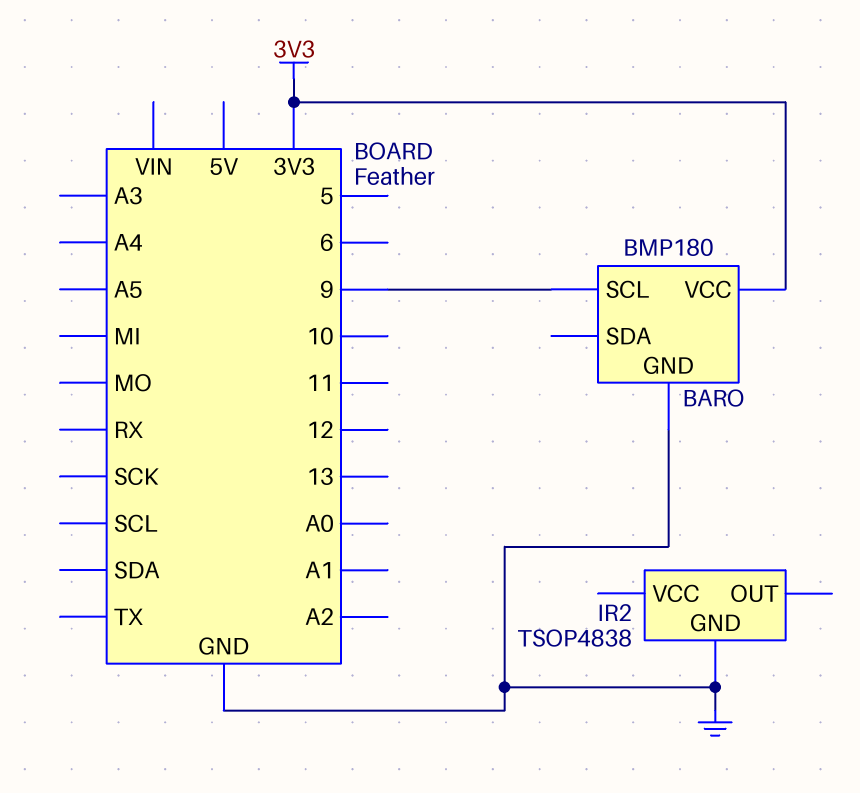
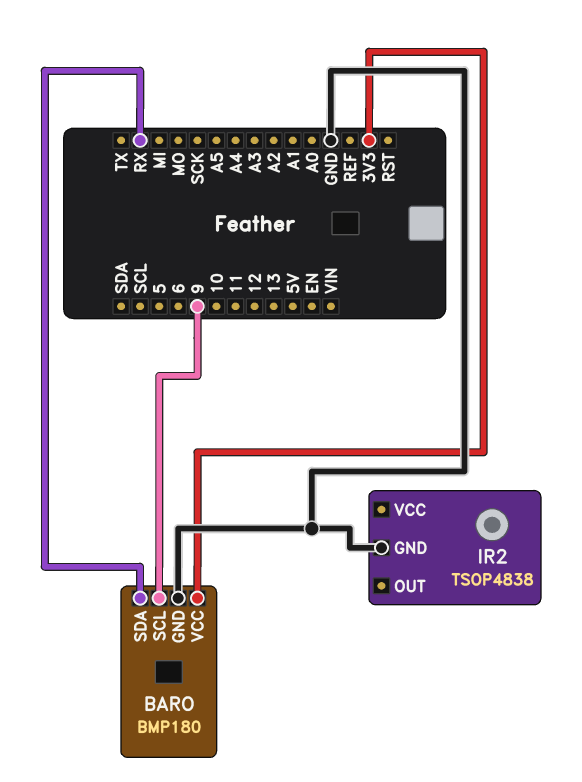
BARO pin SDA: none -> RX

